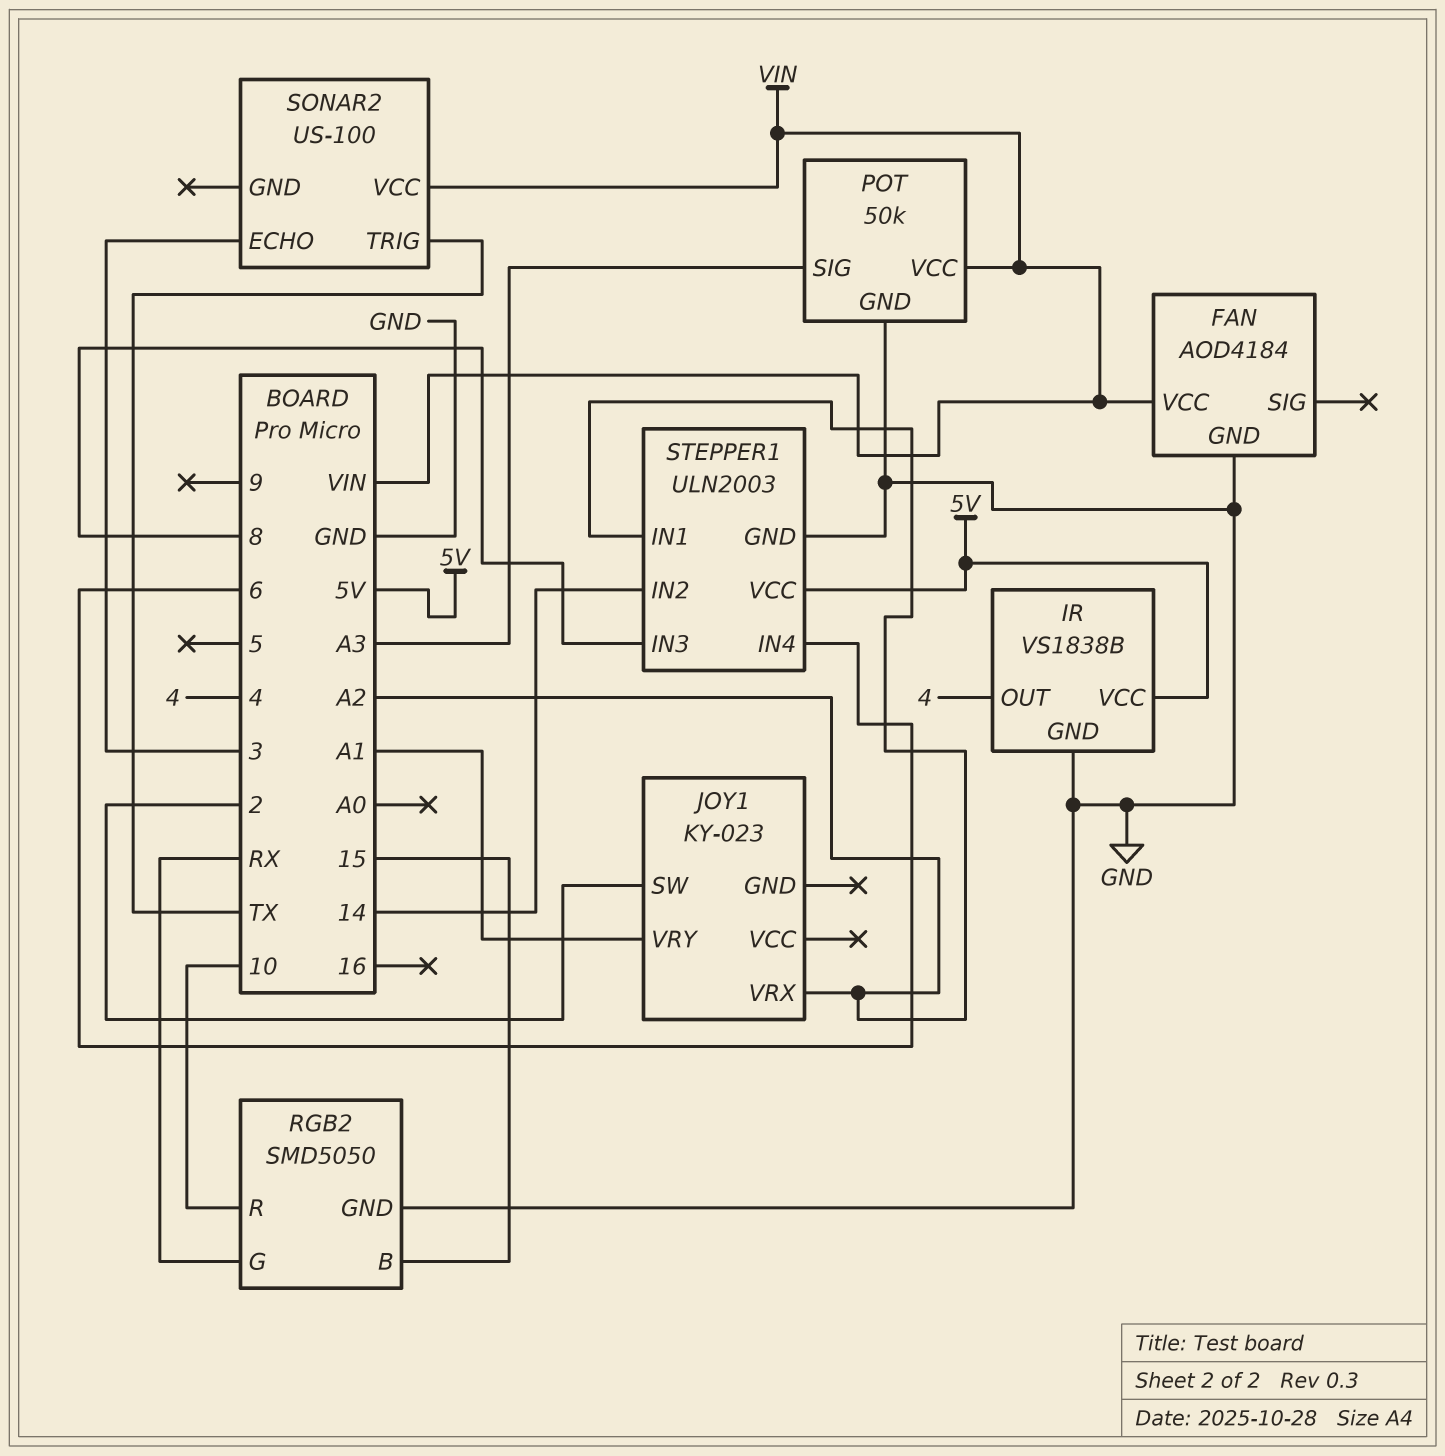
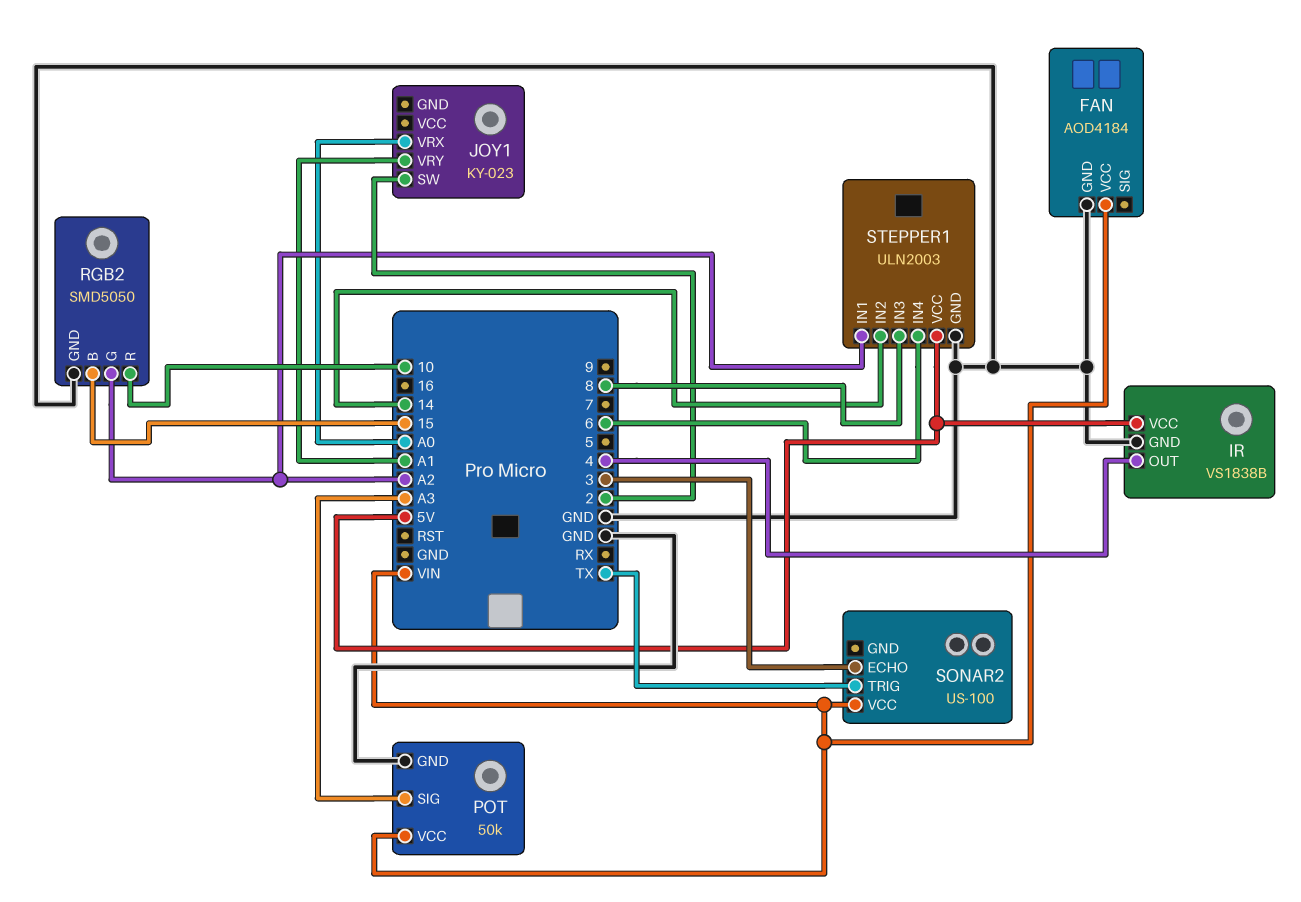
JOY1 pin VRX: A2 -> A0
RGB2 pin G: RX -> A2

